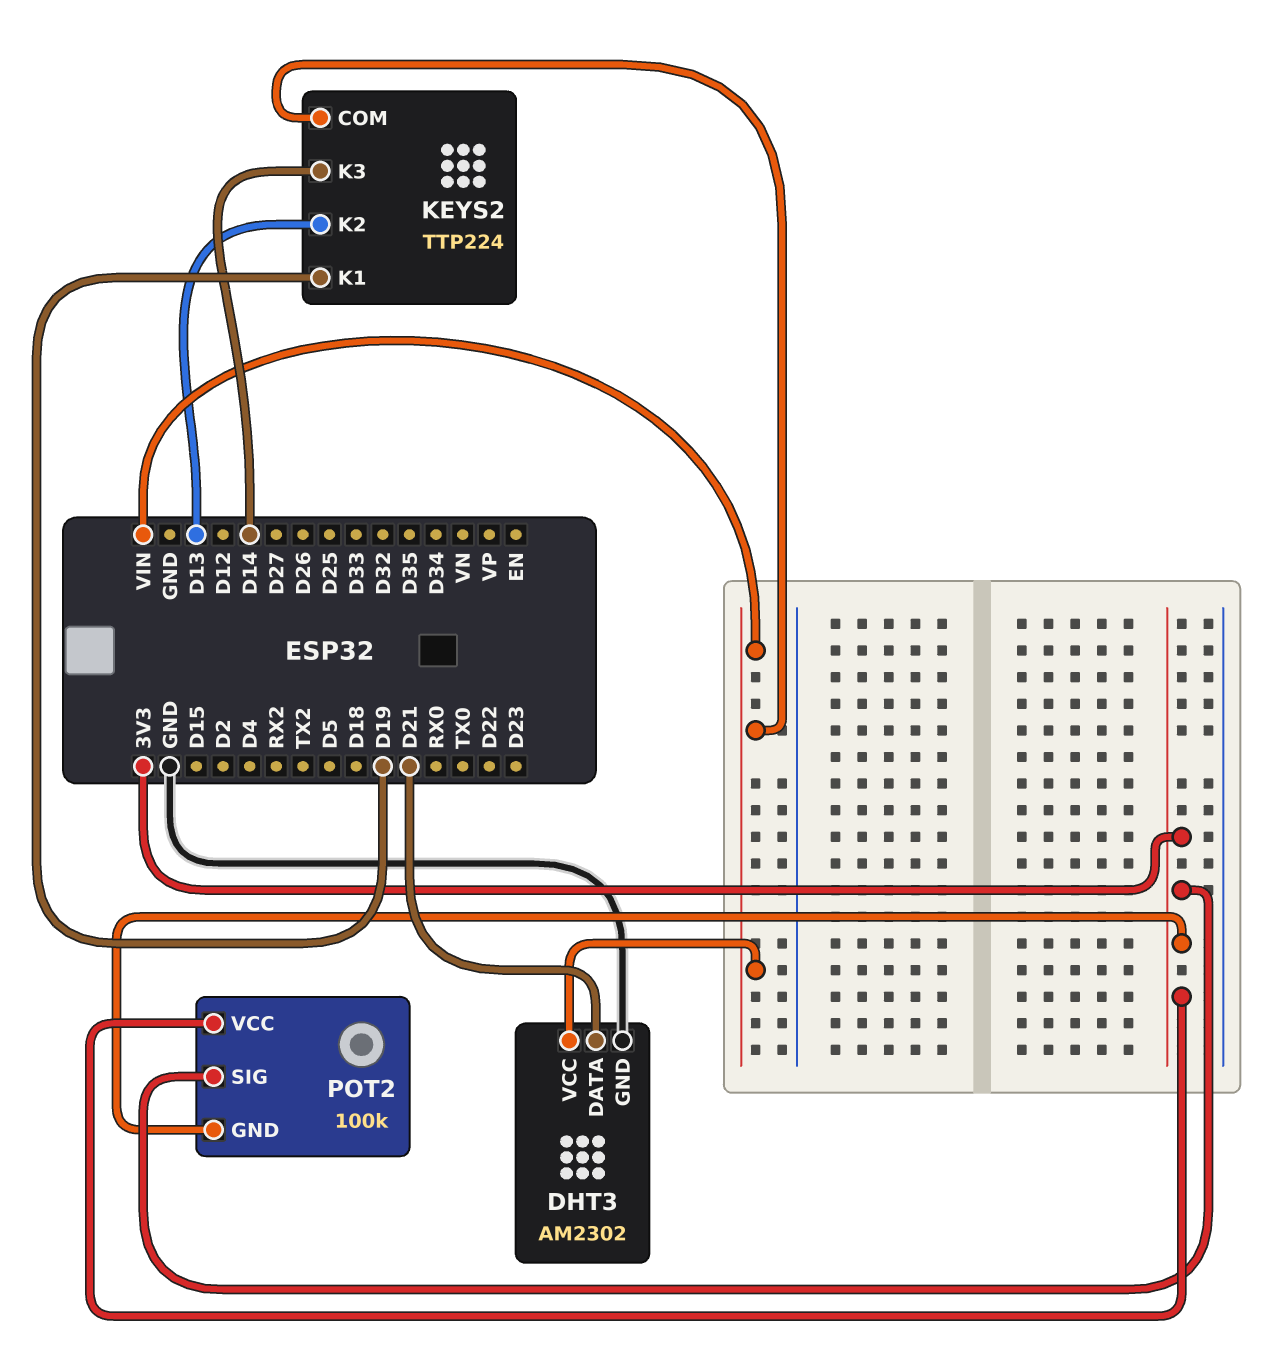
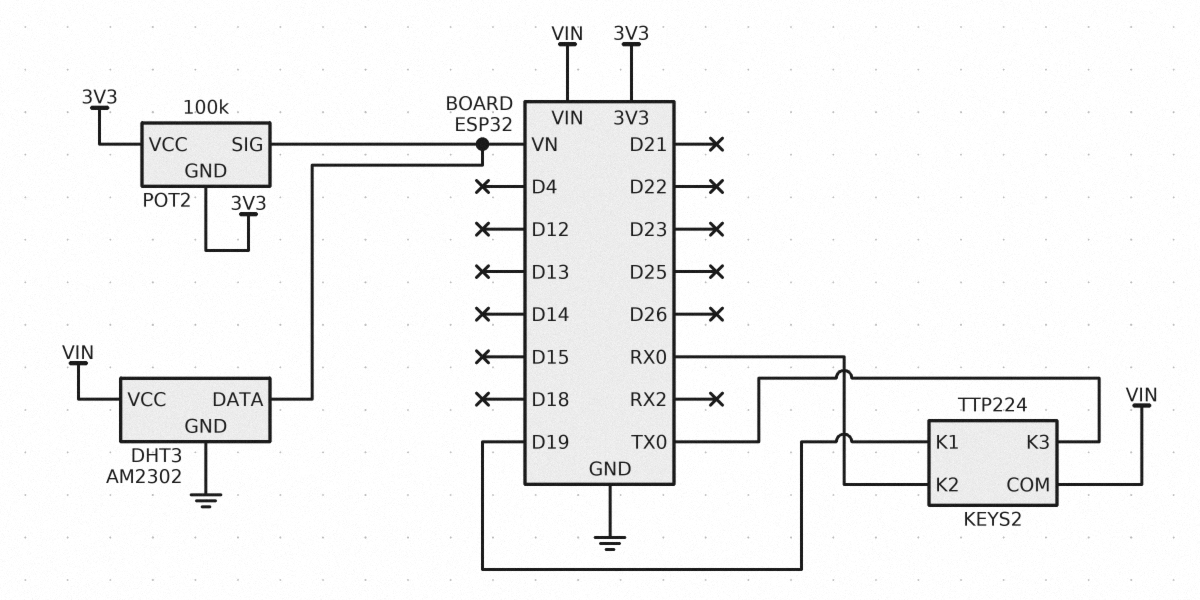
DHT3 pin DATA: D21 -> VN
KEYS2 pin K2: D13 -> RX0
KEYS2 pin K3: D14 -> TX0
POT2 pin SIG: 3V3 -> VN

